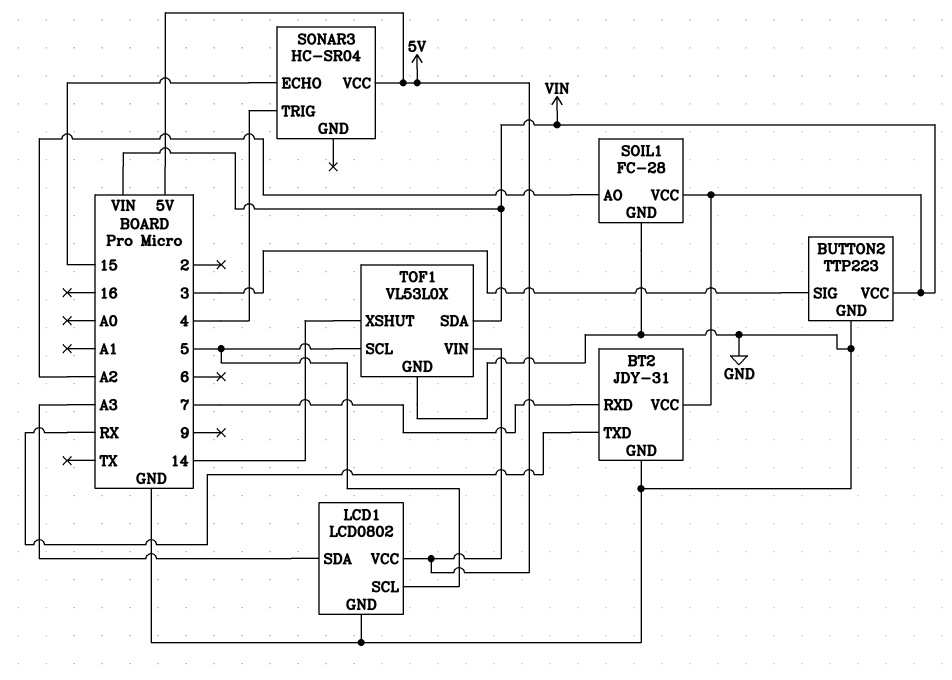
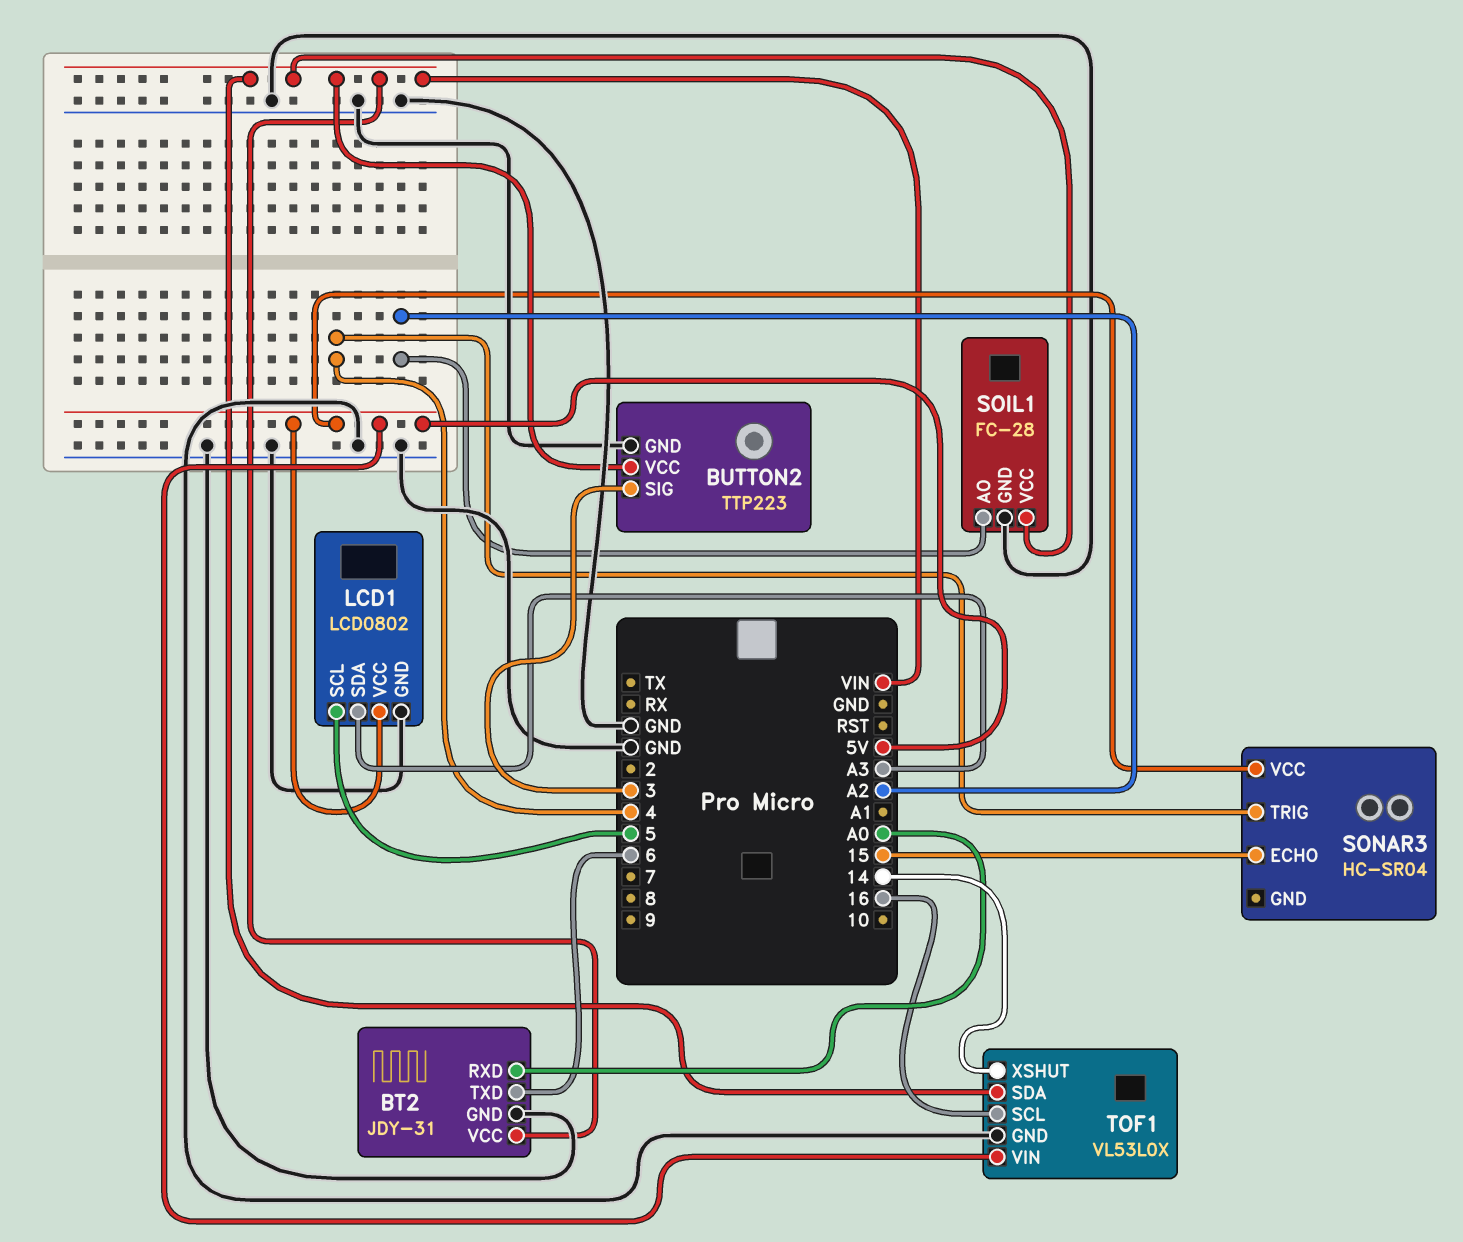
BT2 pin RXD: 7 -> A0
BT2 pin TXD: RX -> 6
TOF1 pin SCL: 5 -> 16

